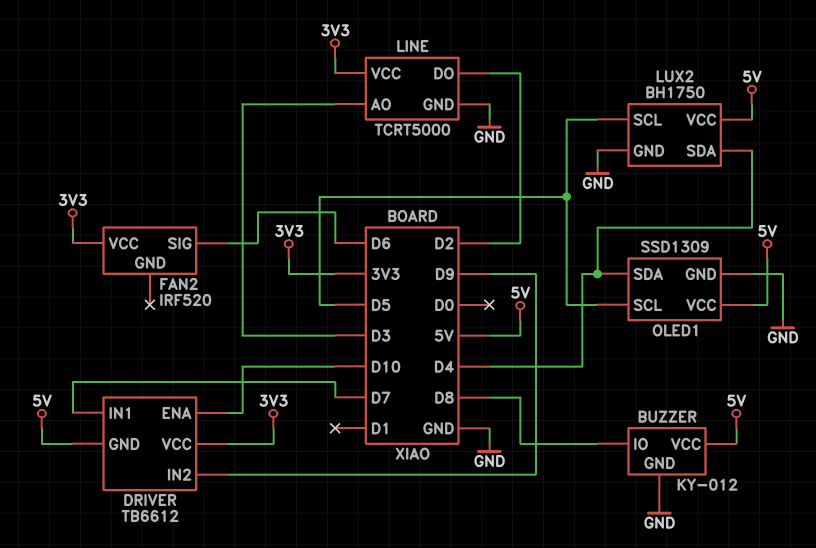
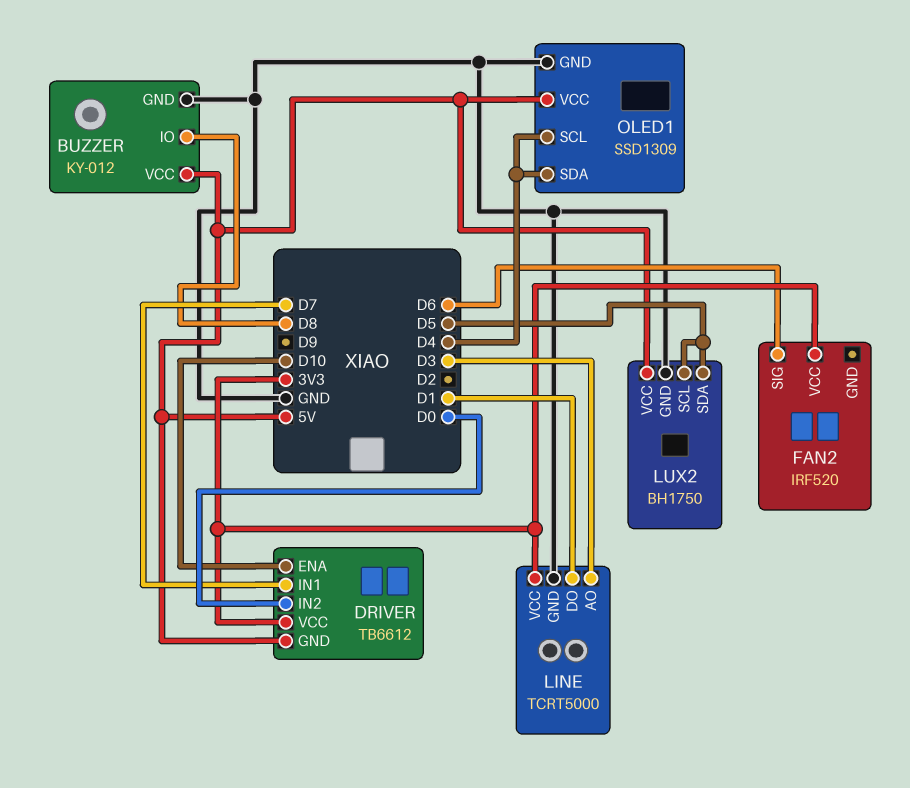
DRIVER pin IN2: D9 -> D0
LINE pin DO: D2 -> D1
LUX2 pin SDA: D4 -> D5
OLED1 pin SCL: D5 -> D4

